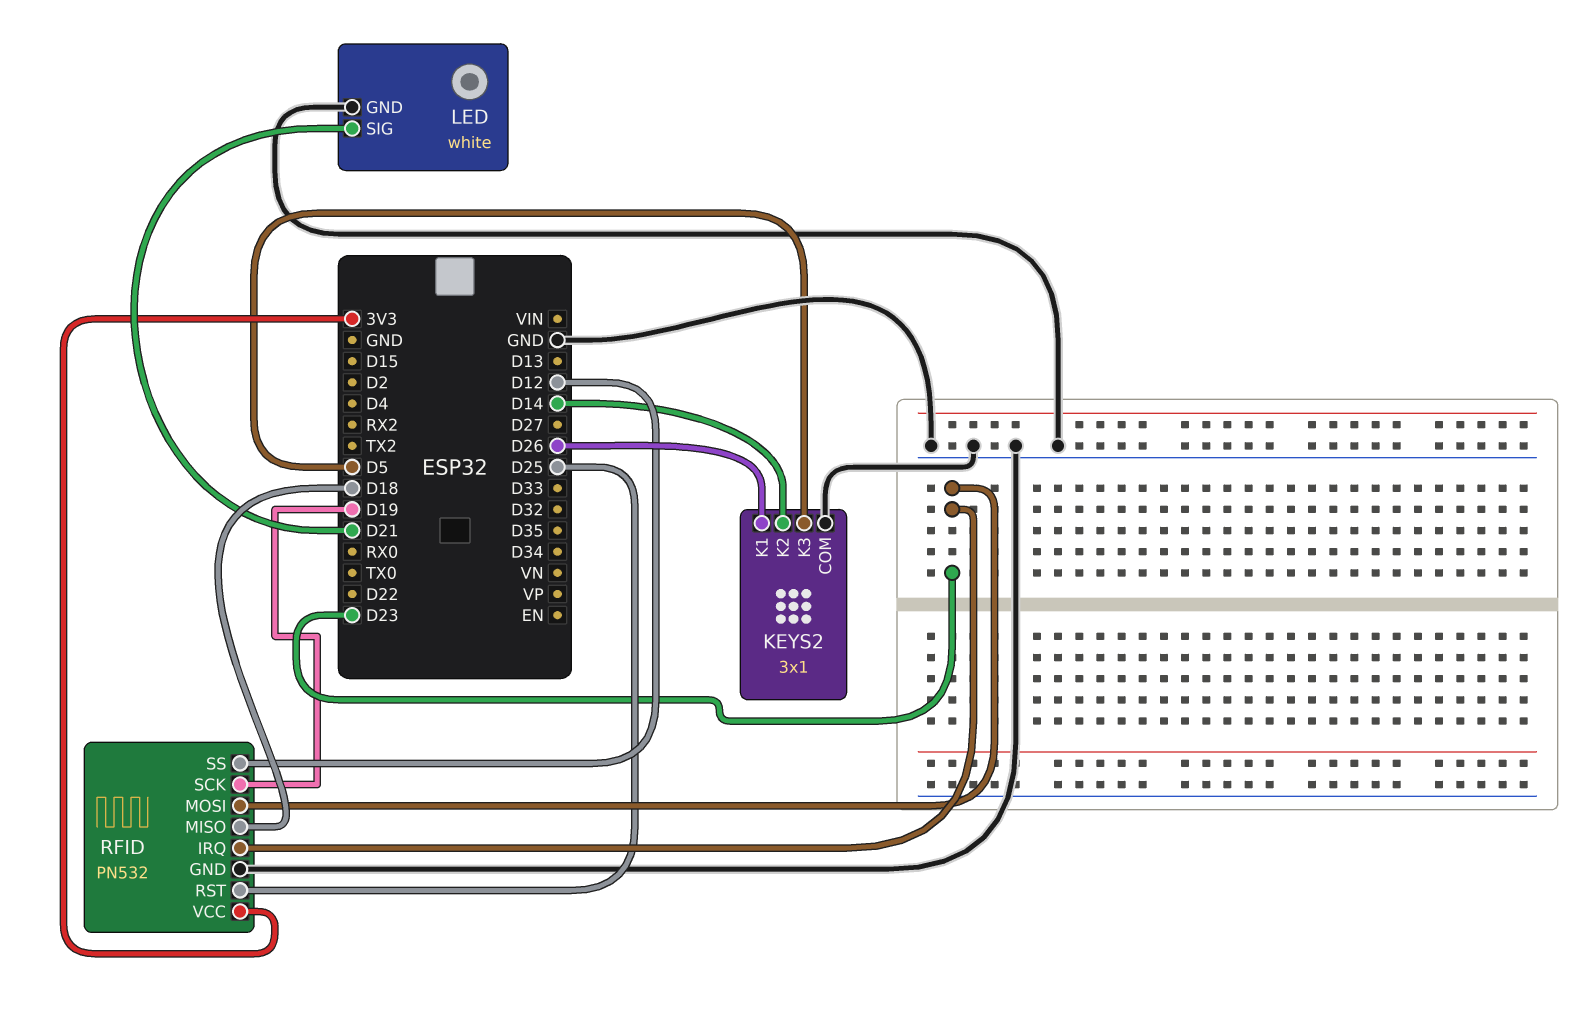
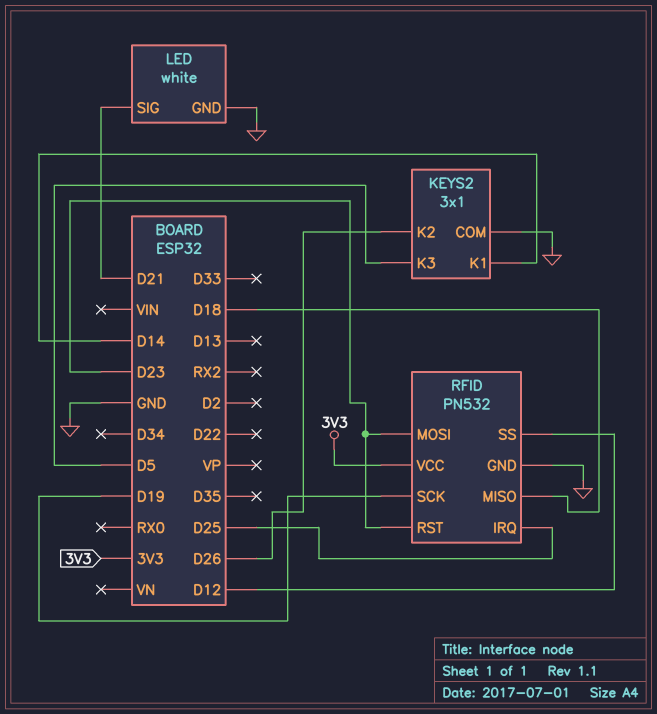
KEYS2 pin K1: D26 -> D14
KEYS2 pin K2: D14 -> D26
RFID pin IRQ: D23 -> D25
RFID pin RST: D25 -> D23

